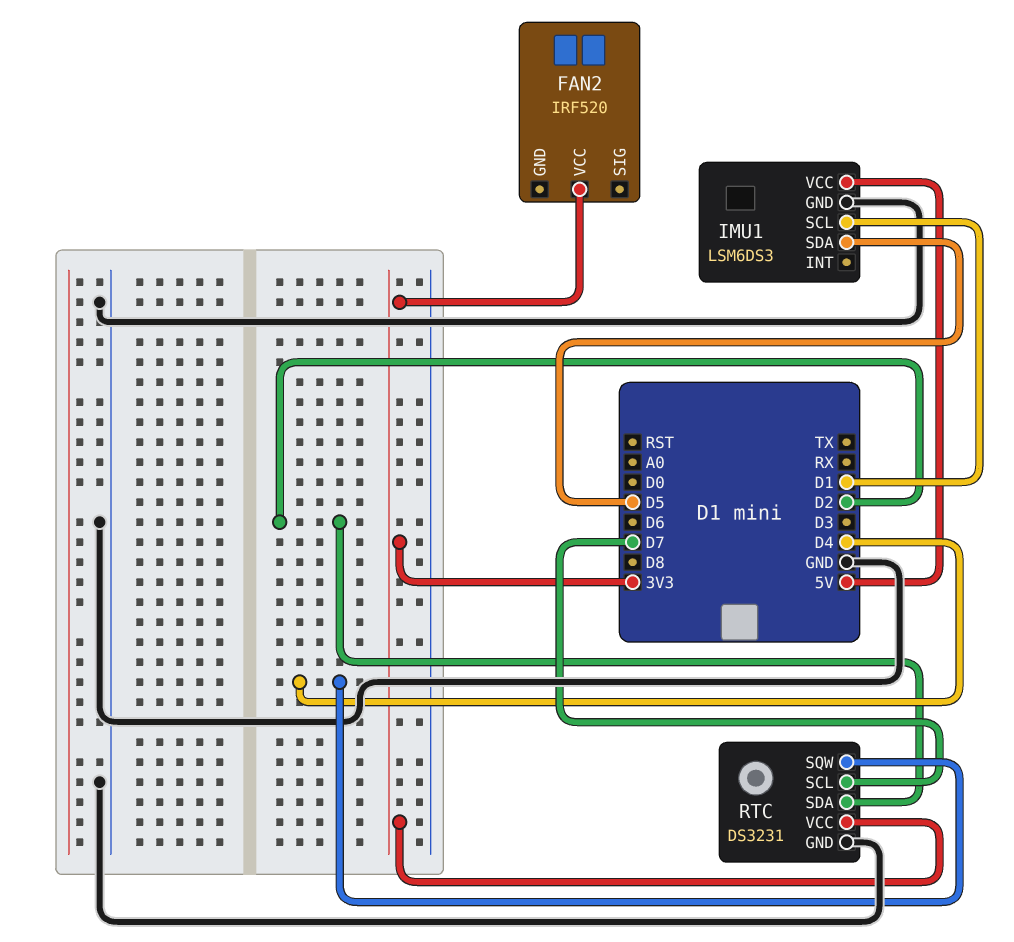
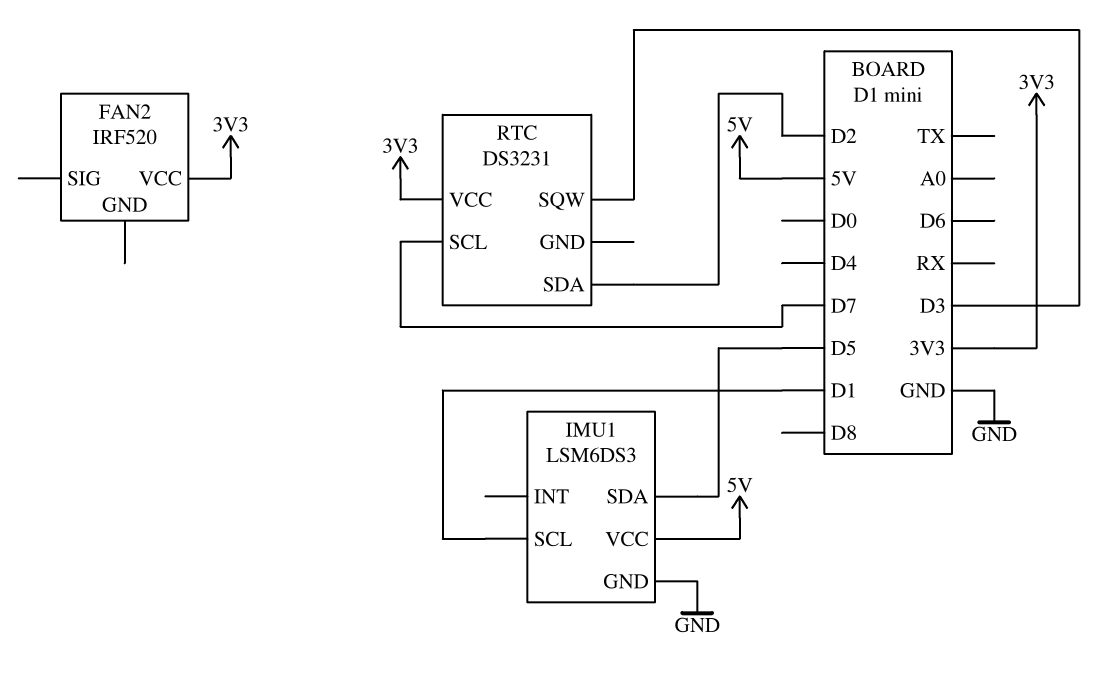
RTC pin GND: GND -> none
RTC pin SQW: D4 -> D3

